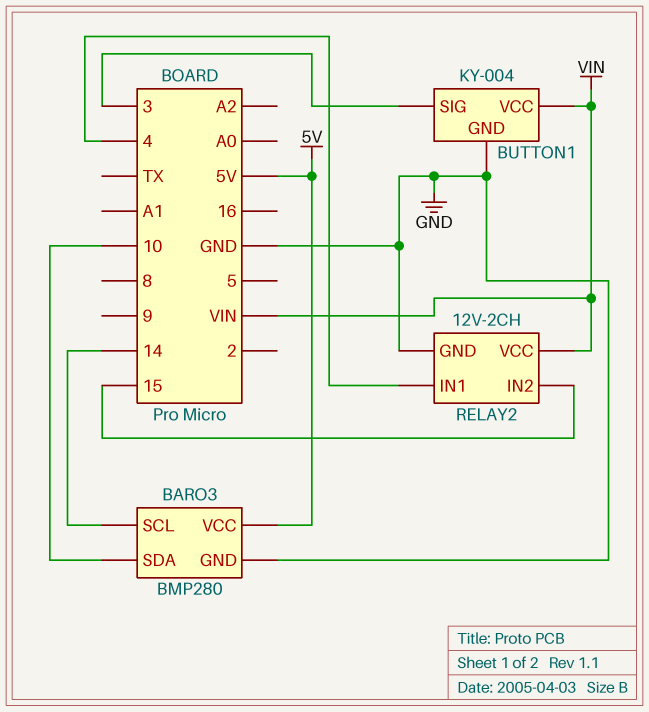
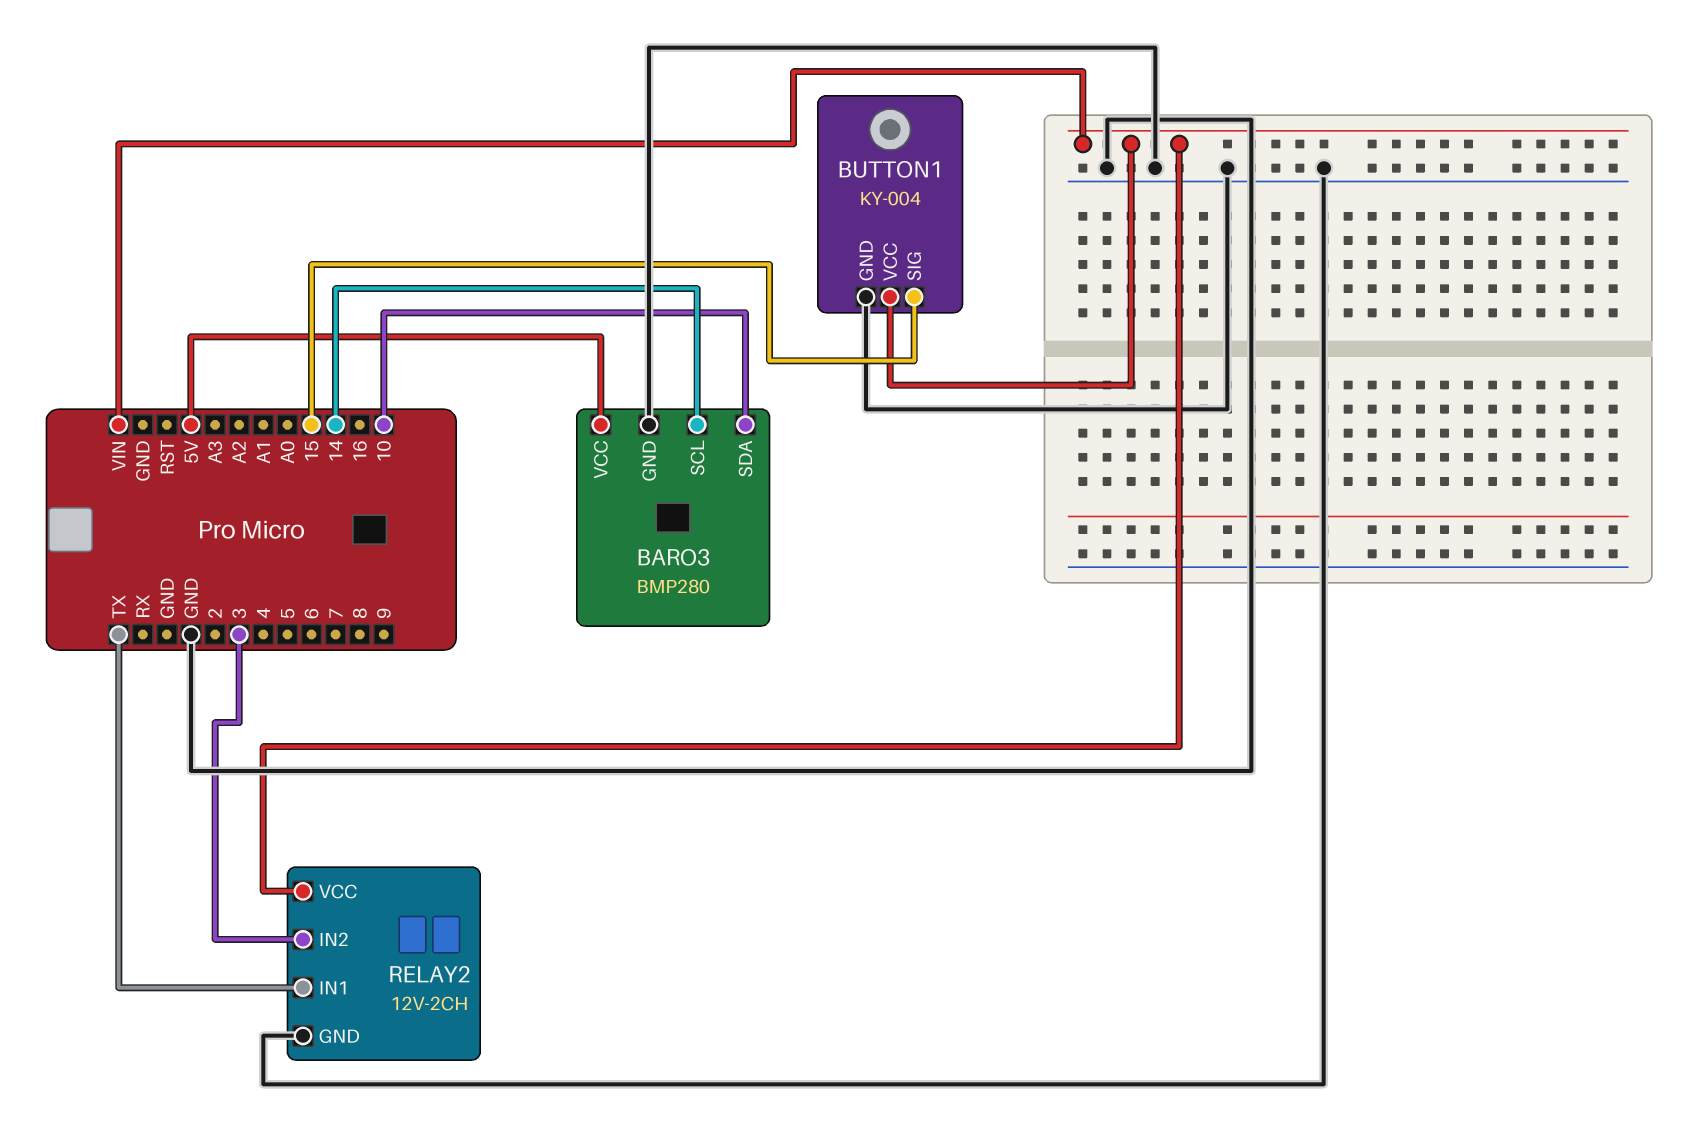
BUTTON1 pin SIG: 3 -> 15
RELAY2 pin IN1: 4 -> TX
RELAY2 pin IN2: 15 -> 3

